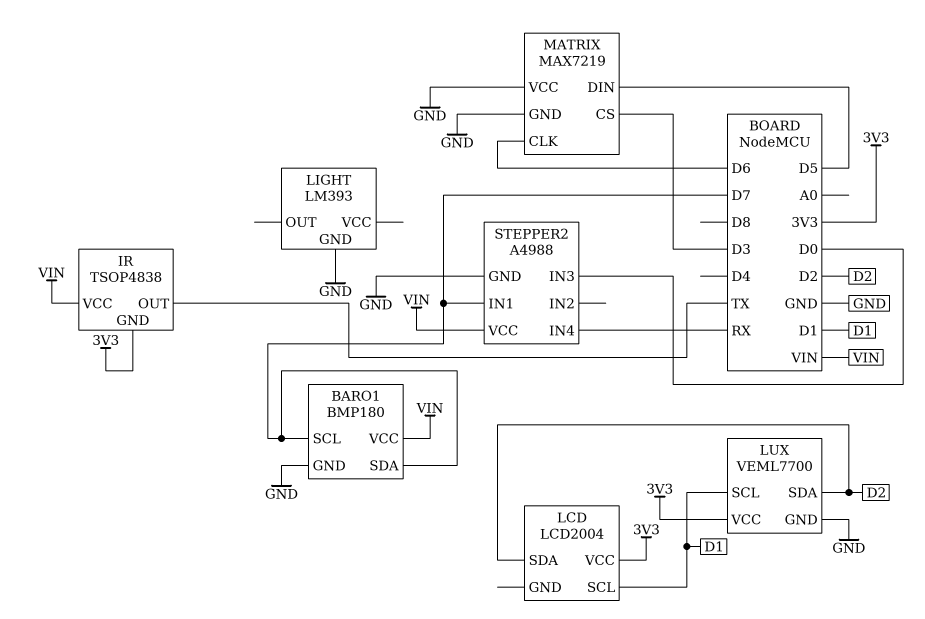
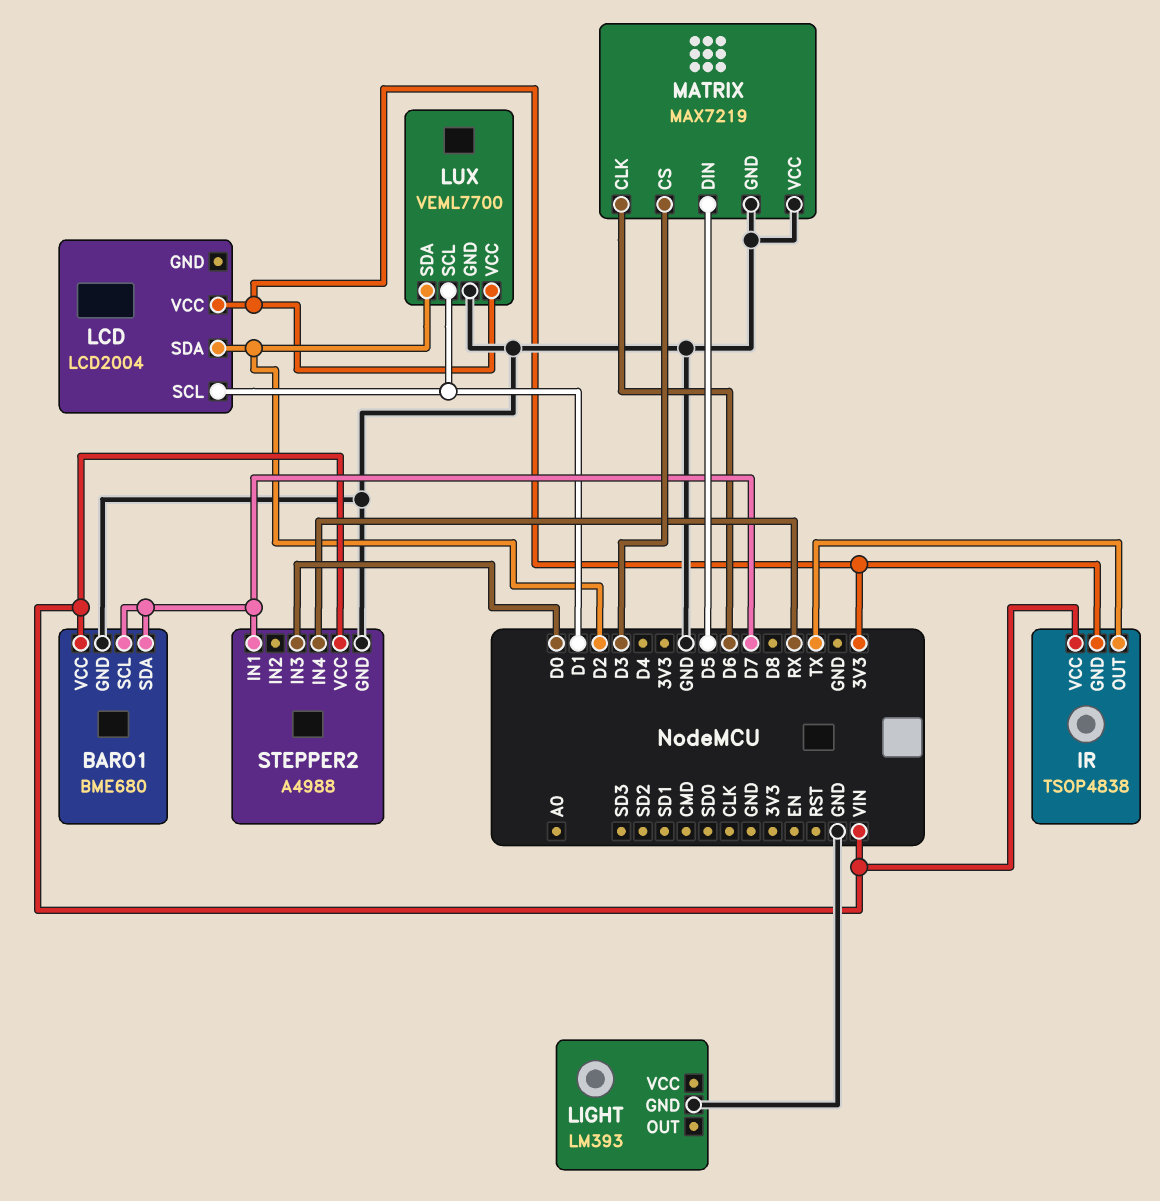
BARO1: BMP180 -> BME680

